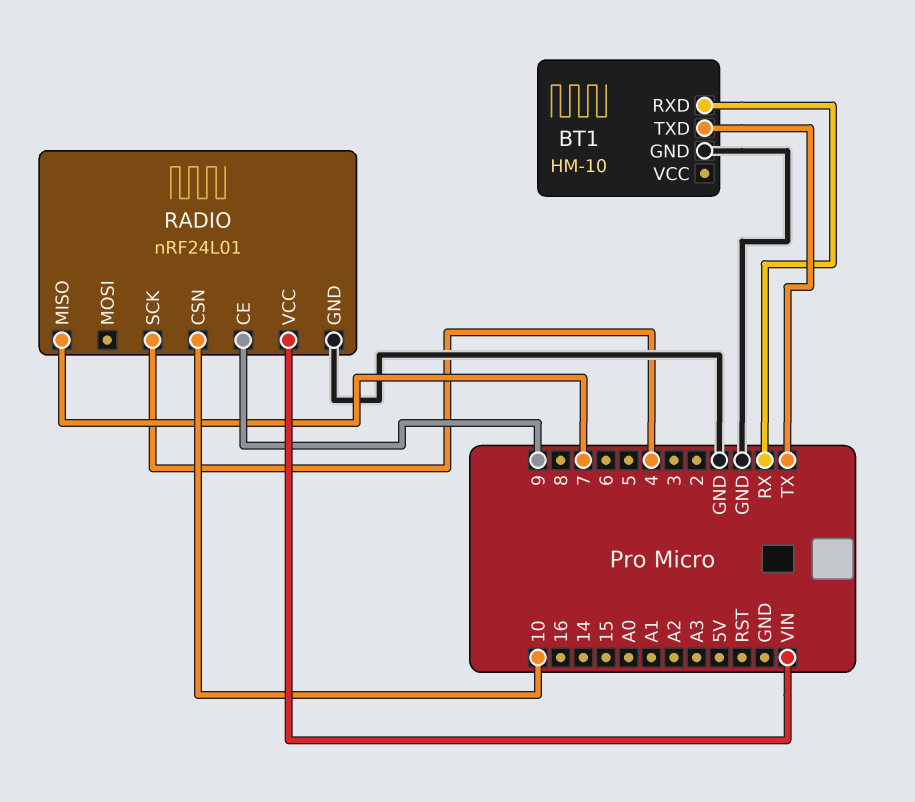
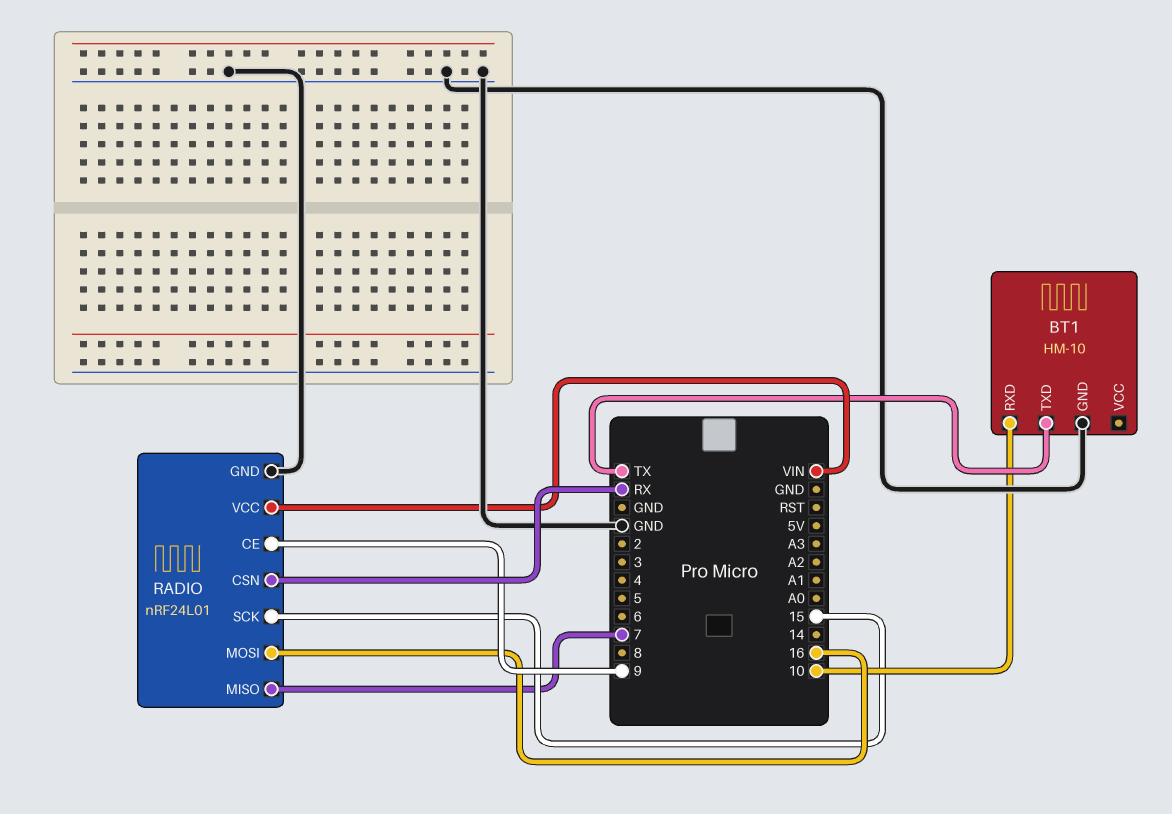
BT1 pin RXD: RX -> 10
RADIO pin CSN: 10 -> RX
RADIO pin MOSI: none -> 16
RADIO pin SCK: 4 -> 15

